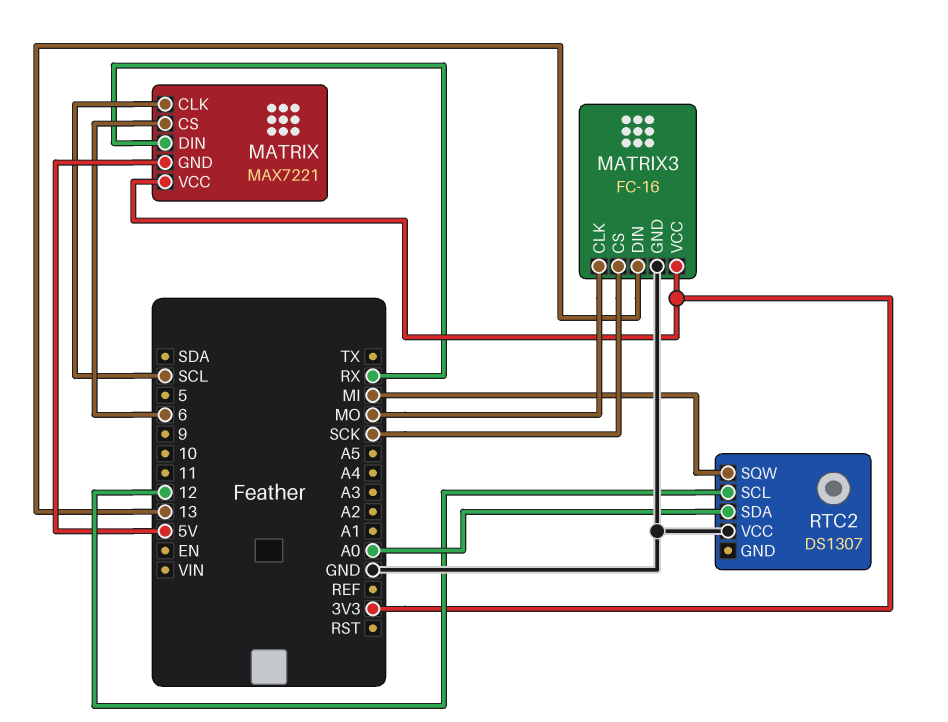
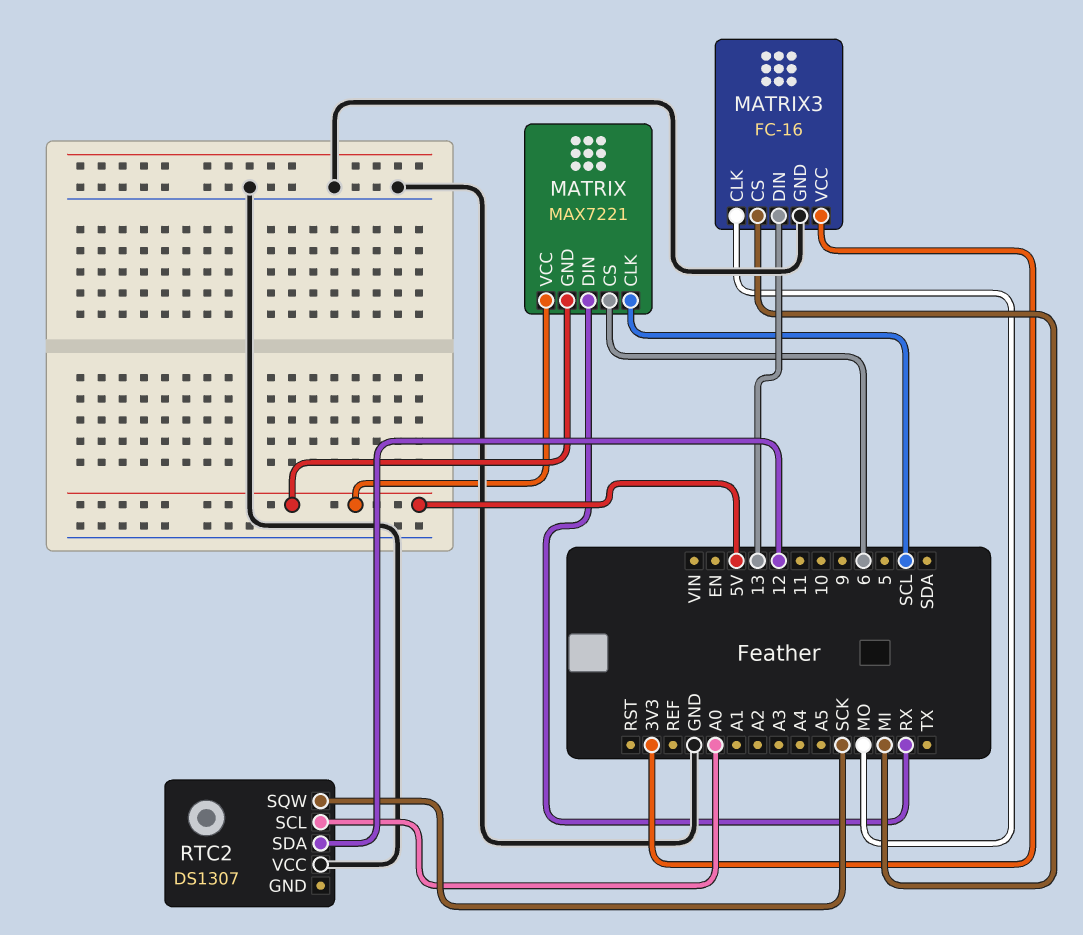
MATRIX pin VCC: 3V3 -> 5V
MATRIX3 pin CS: SCK -> MI
RTC2 pin SCL: 12 -> A0
RTC2 pin SDA: A0 -> 12
RTC2 pin SQW: MI -> SCK

